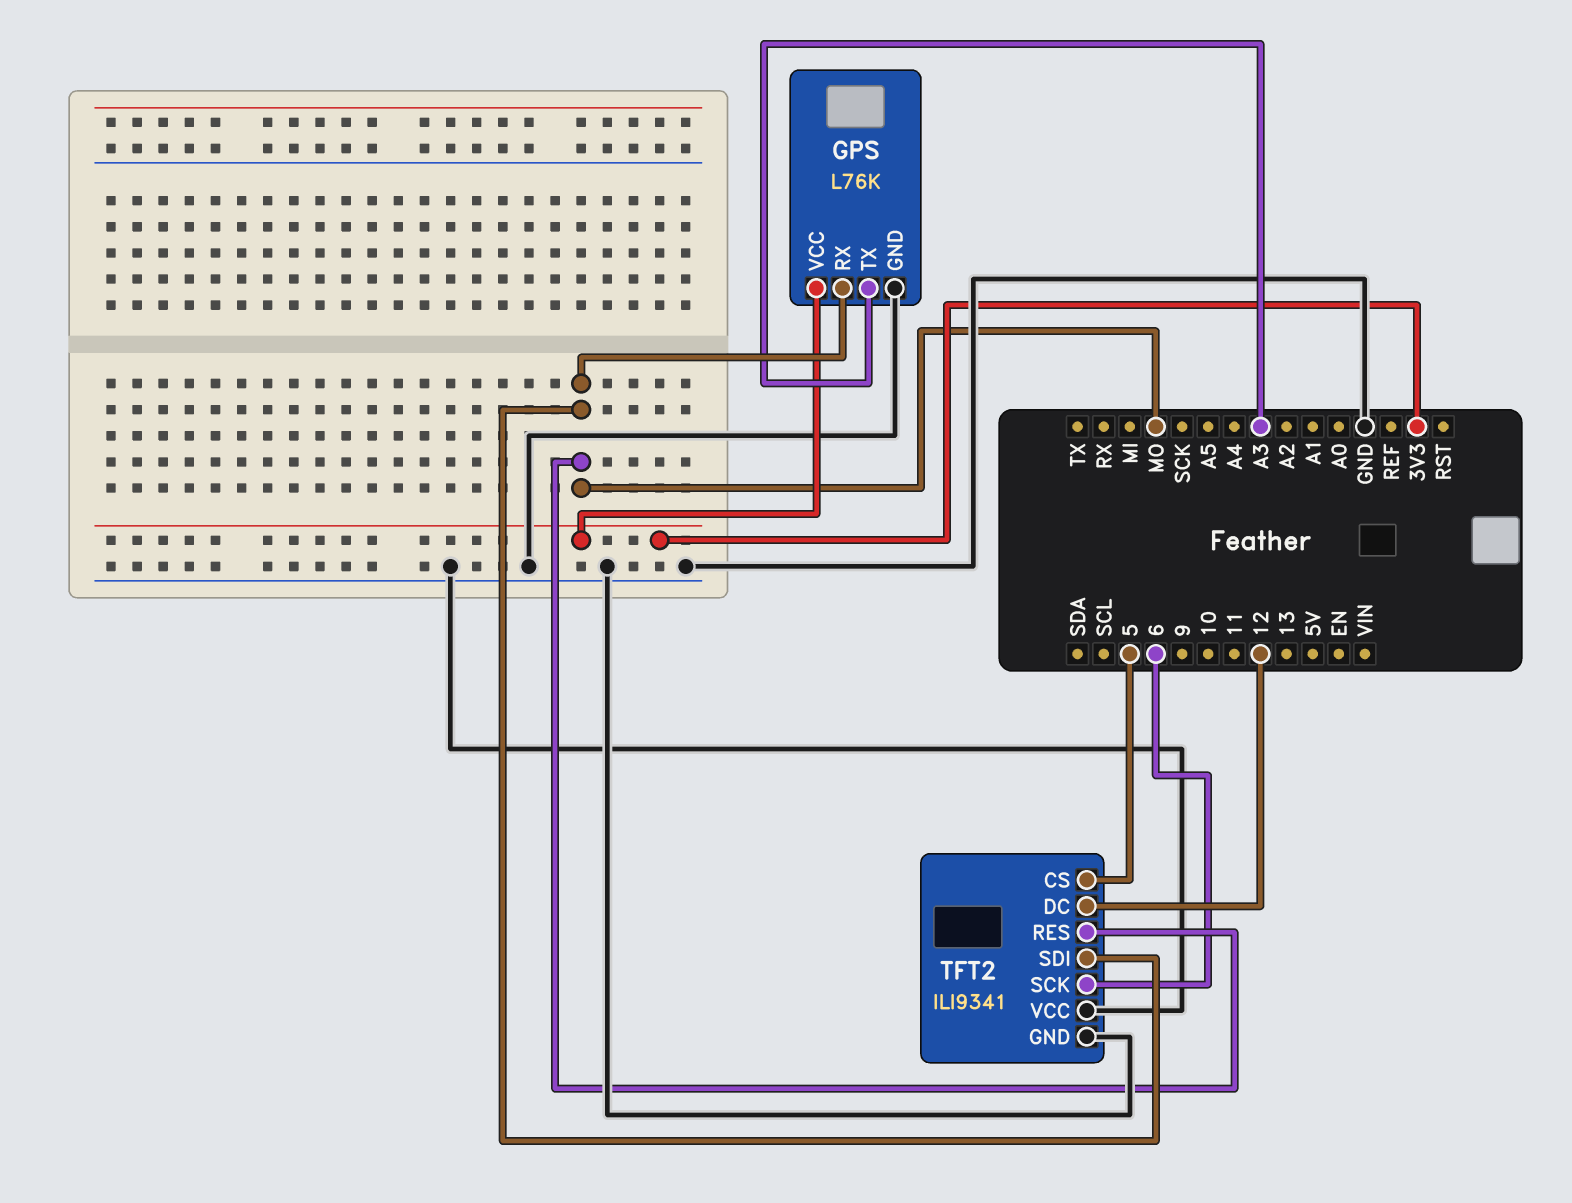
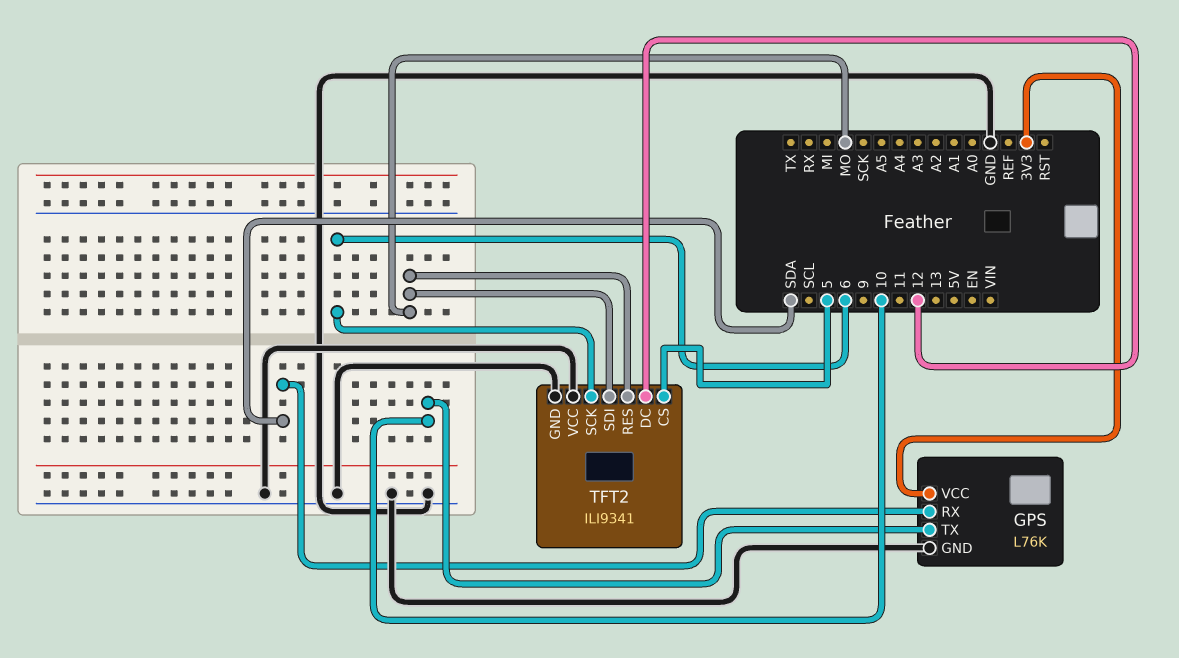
GPS pin RX: MO -> SDA
GPS pin TX: A3 -> 10

